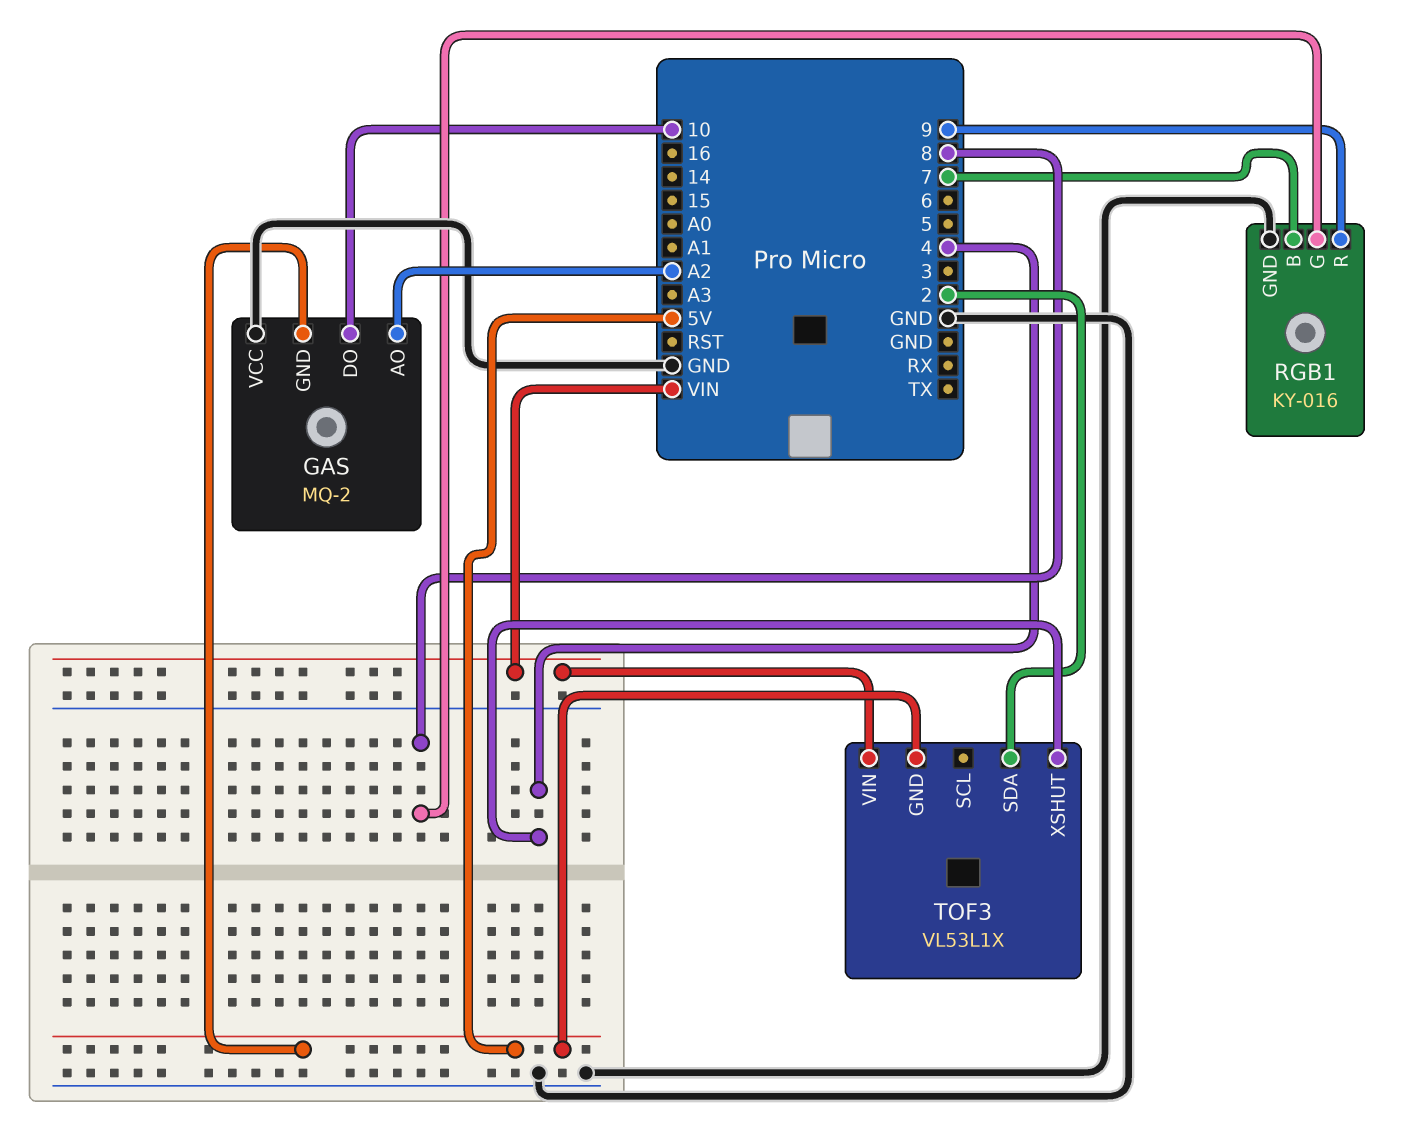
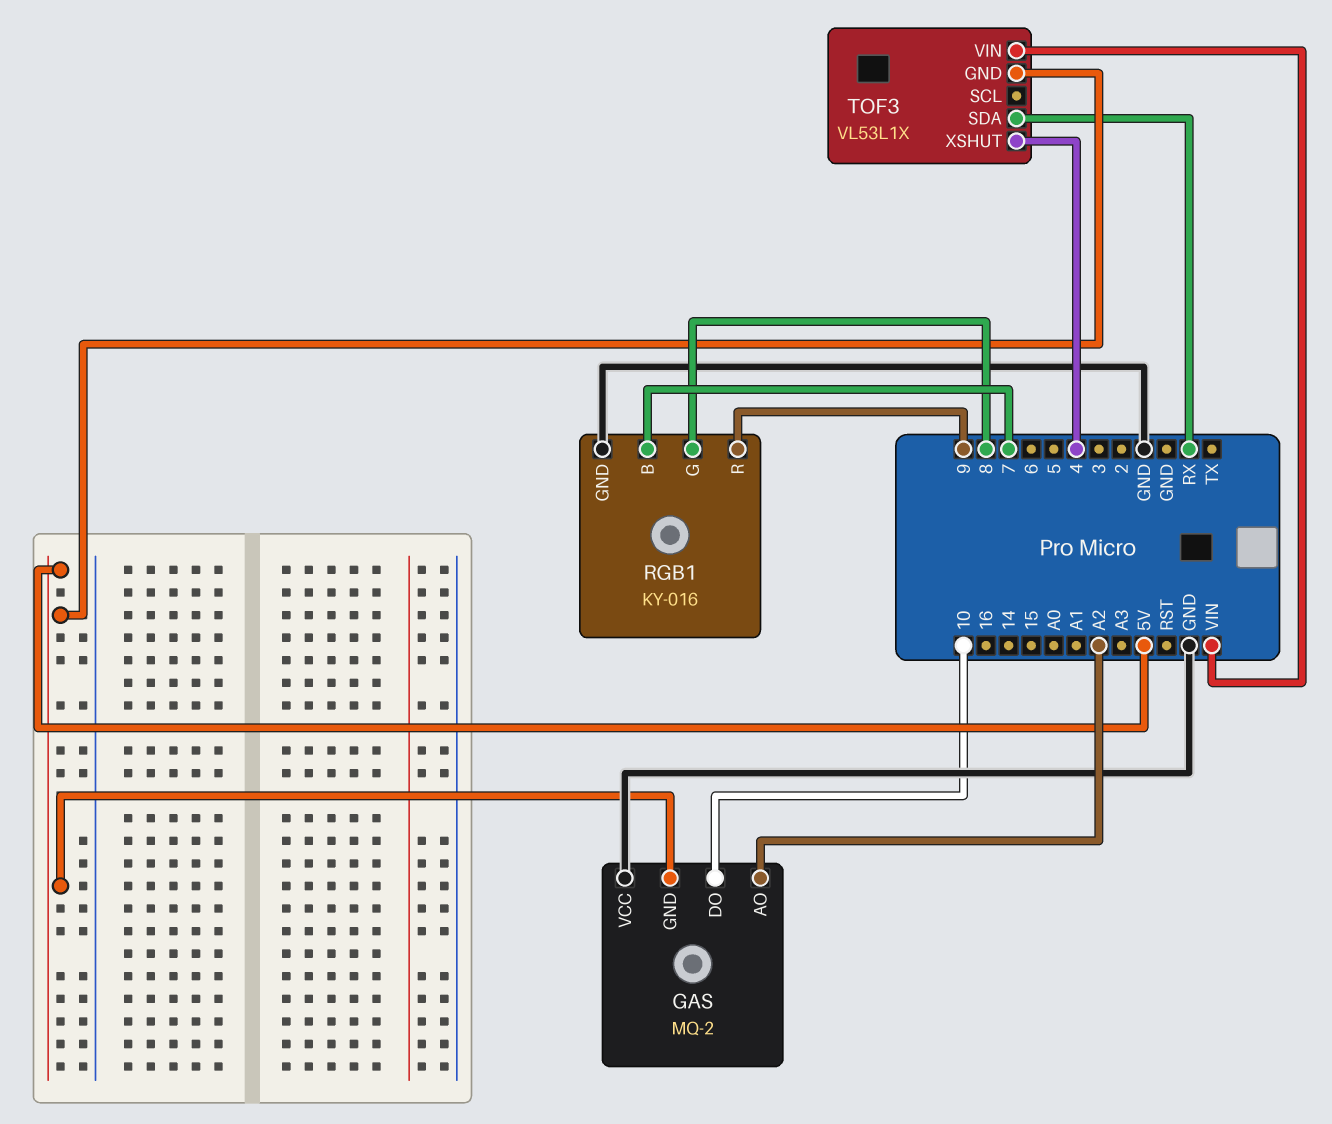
TOF3 pin SDA: 2 -> RX

